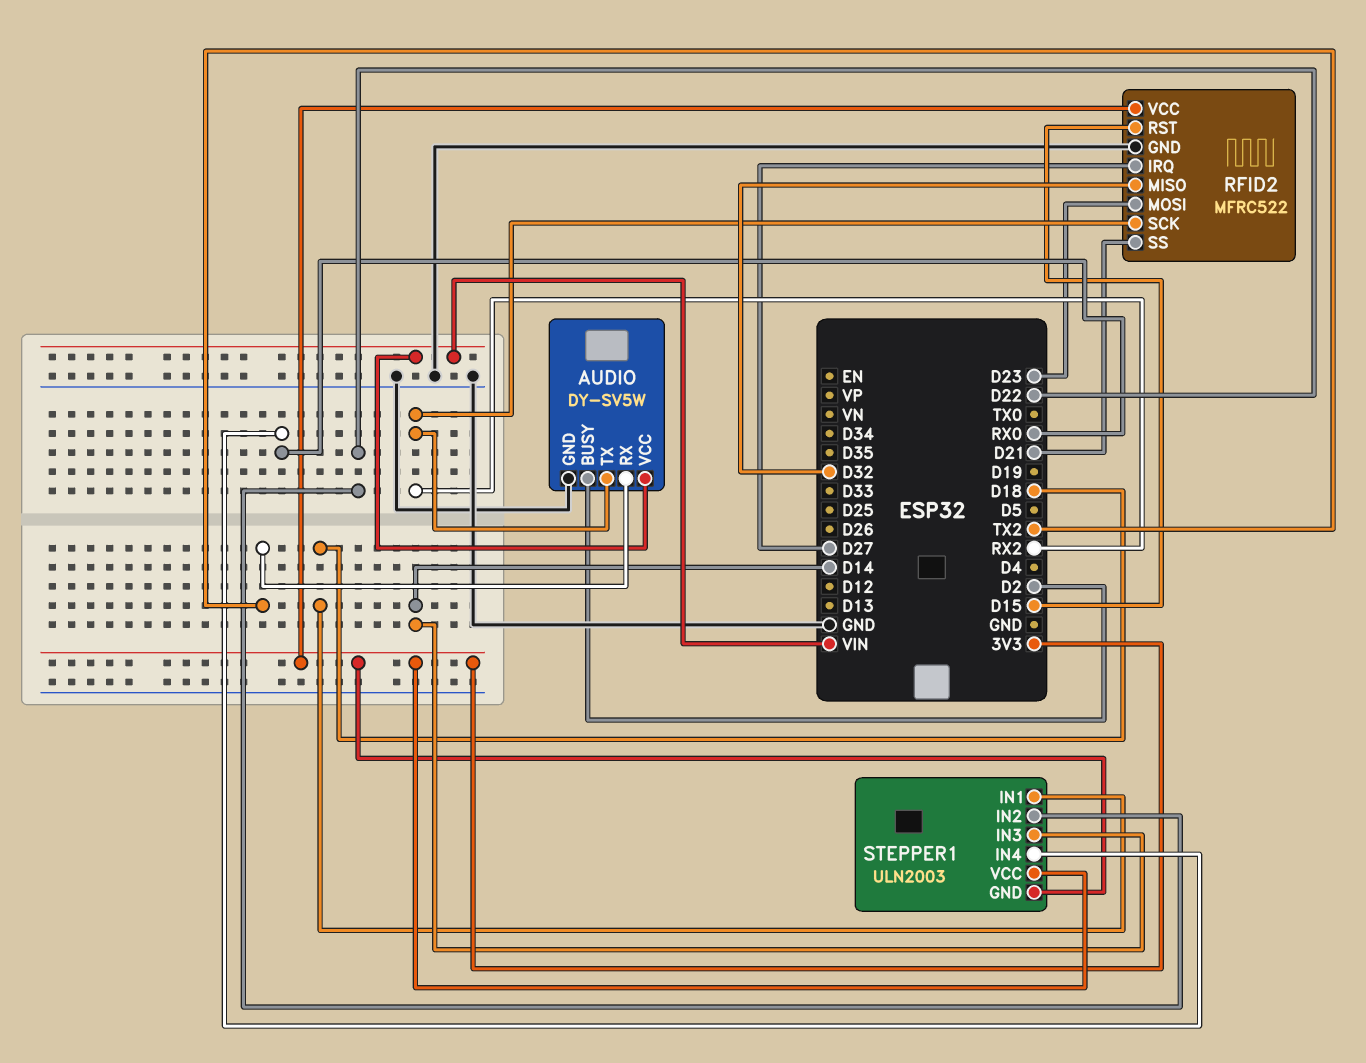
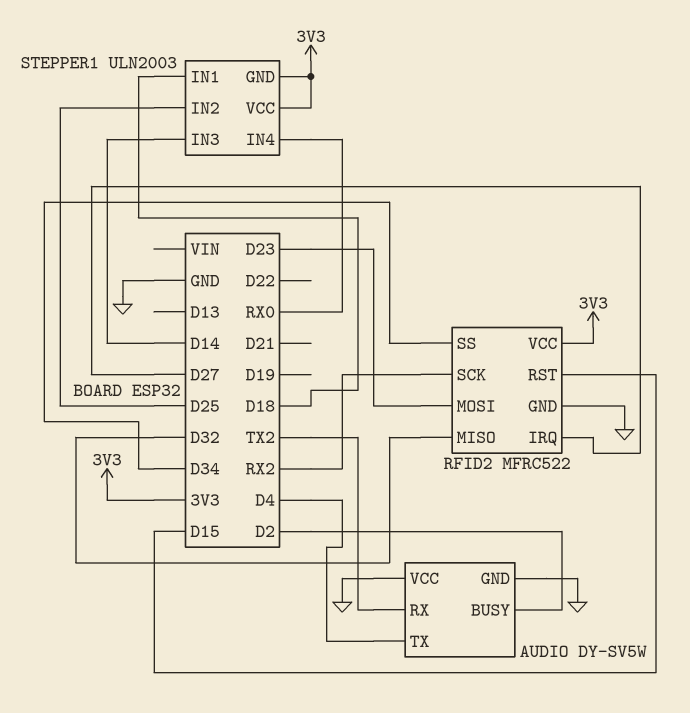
AUDIO pin TX: RX2 -> D4
AUDIO pin VCC: VIN -> GND
RFID2 pin SS: D21 -> D34
STEPPER1 pin IN2: D22 -> D25

